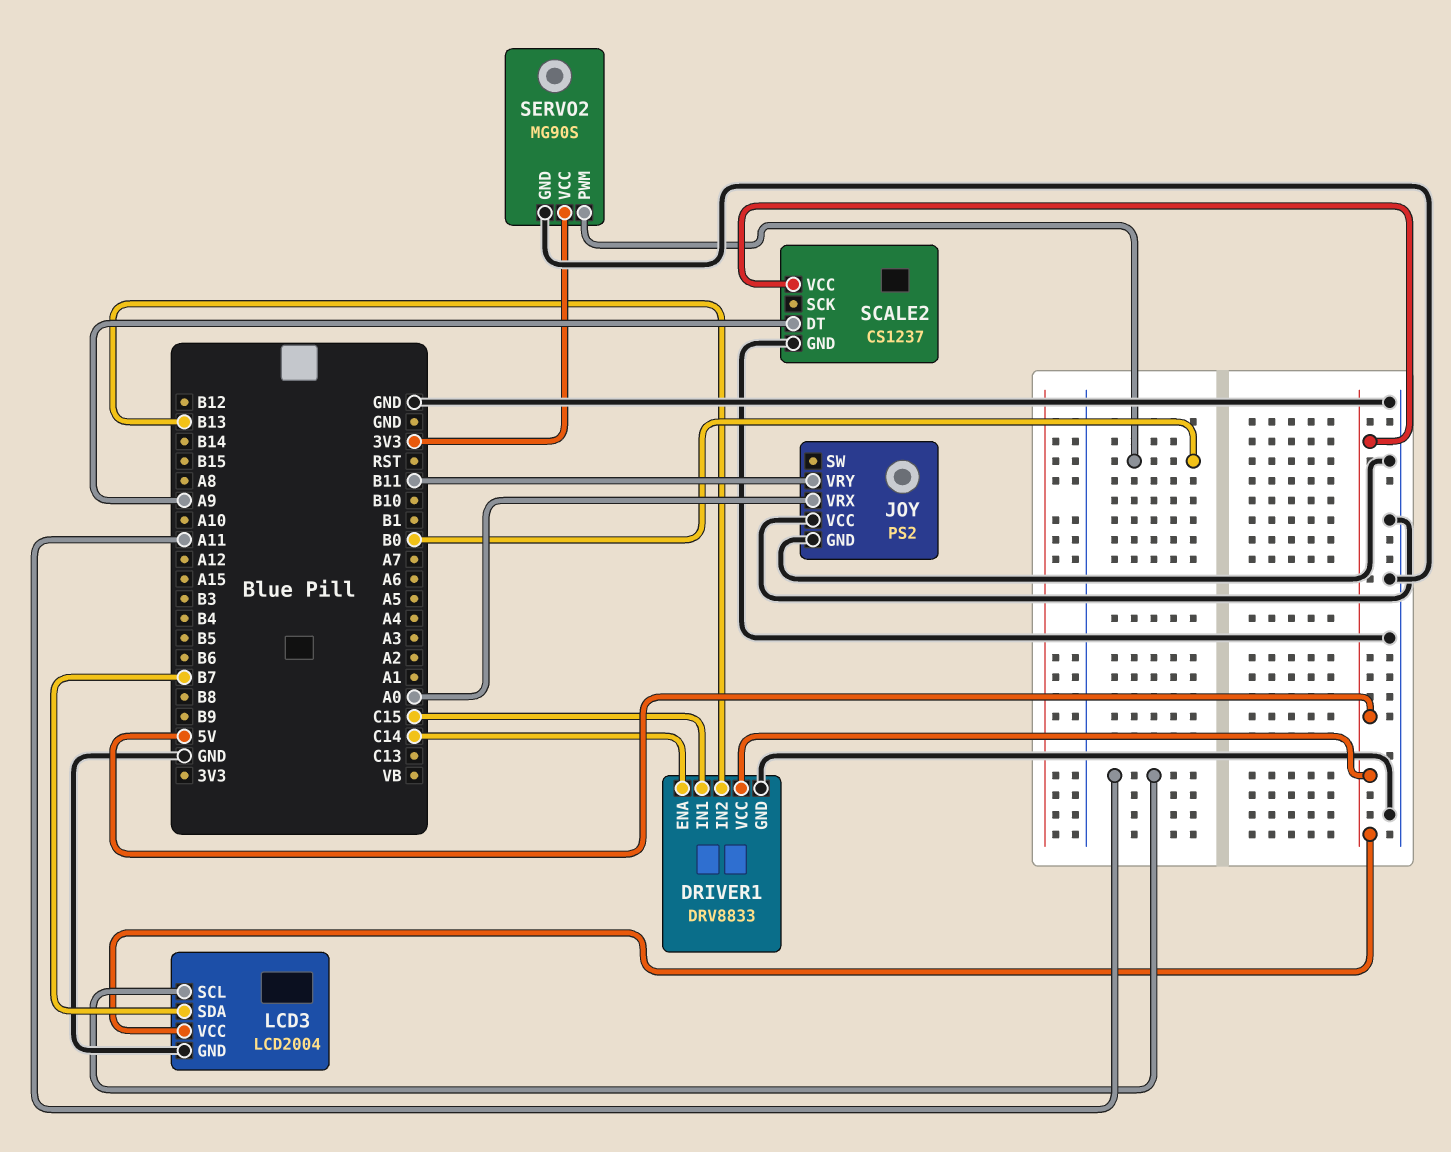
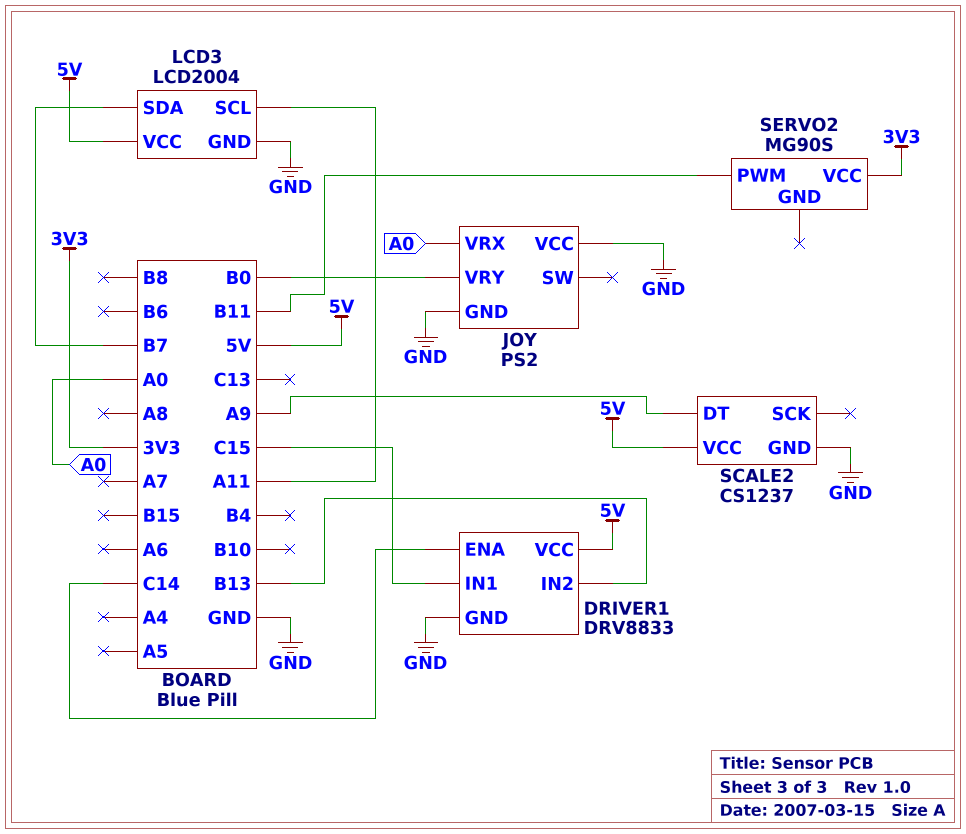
JOY pin VRY: B11 -> B0
SERVO2 pin GND: GND -> none
SERVO2 pin PWM: B0 -> B11

